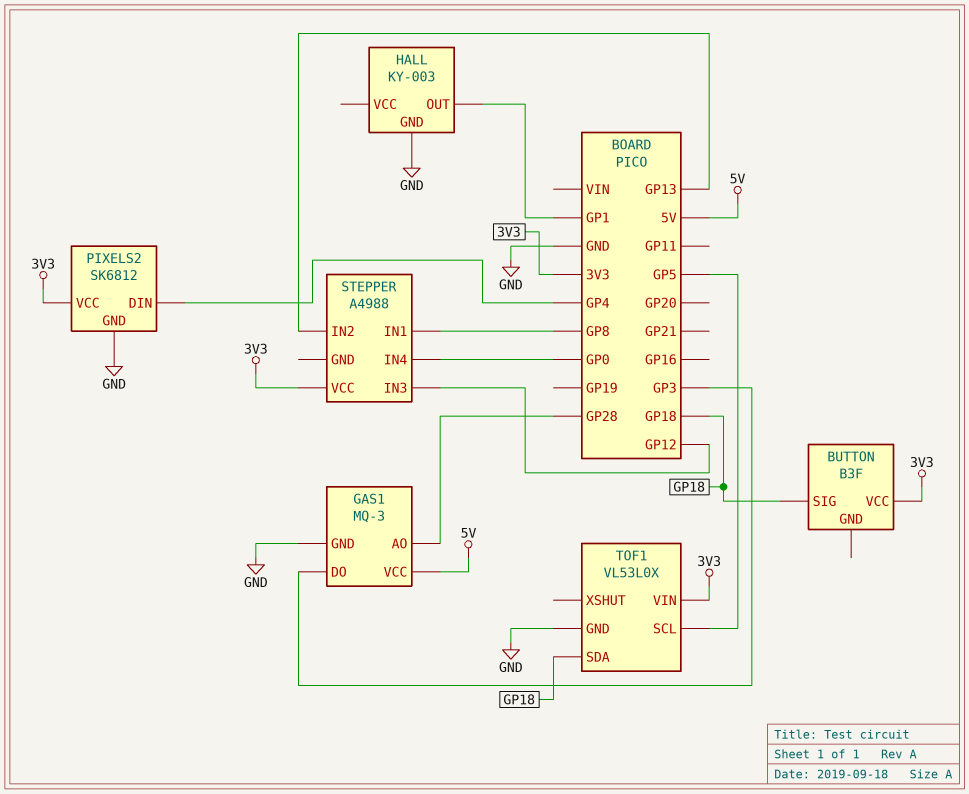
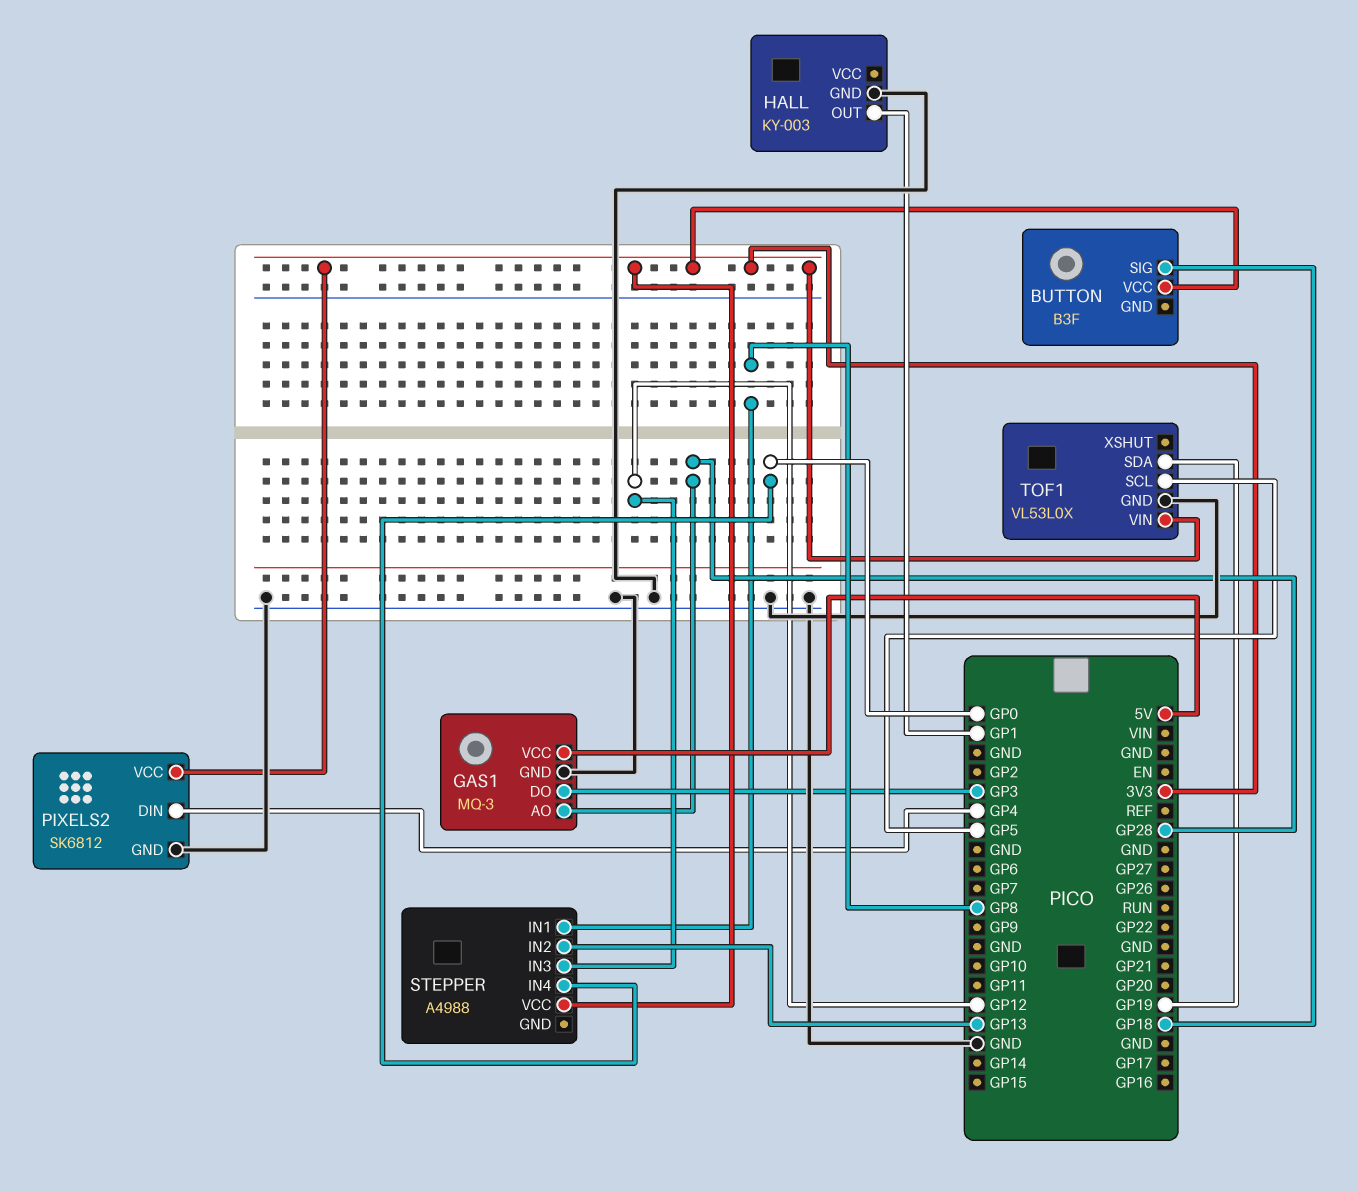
TOF1 pin SDA: GP18 -> GP19

